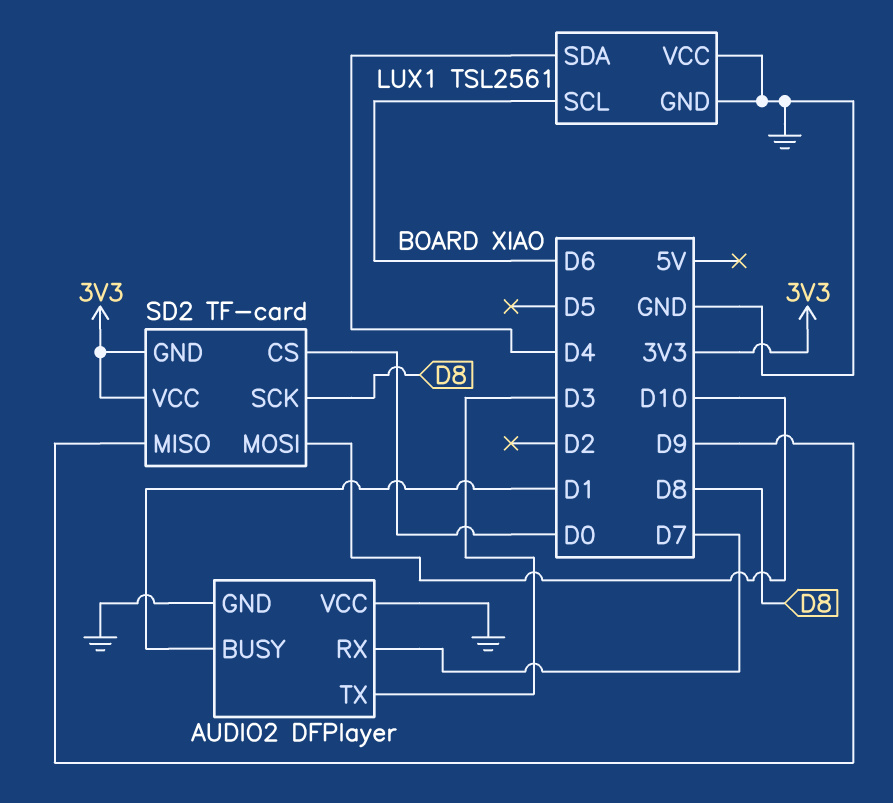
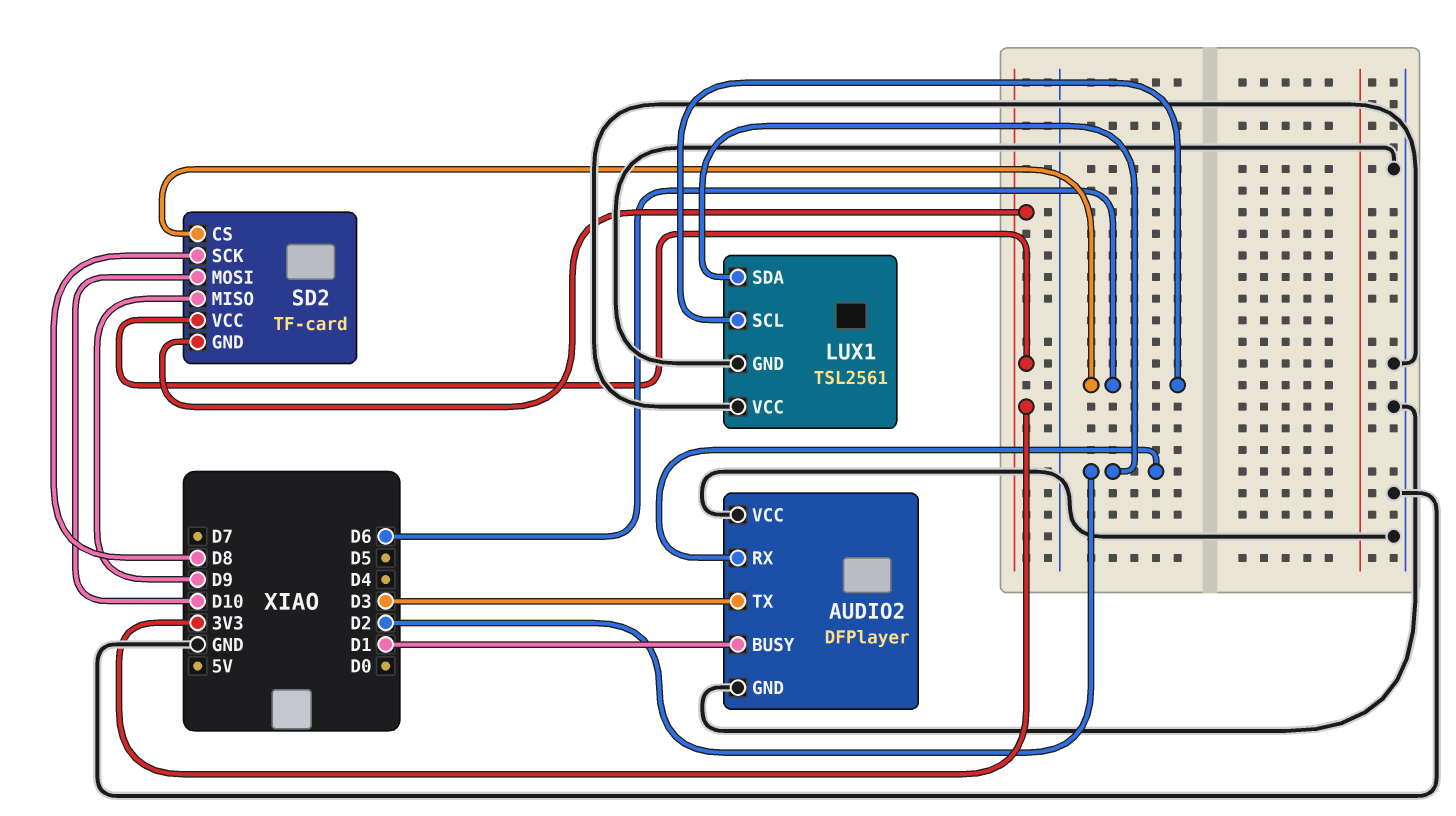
AUDIO2 pin RX: D7 -> D2
LUX1 pin SDA: D4 -> D2
SD2 pin CS: D0 -> D6

